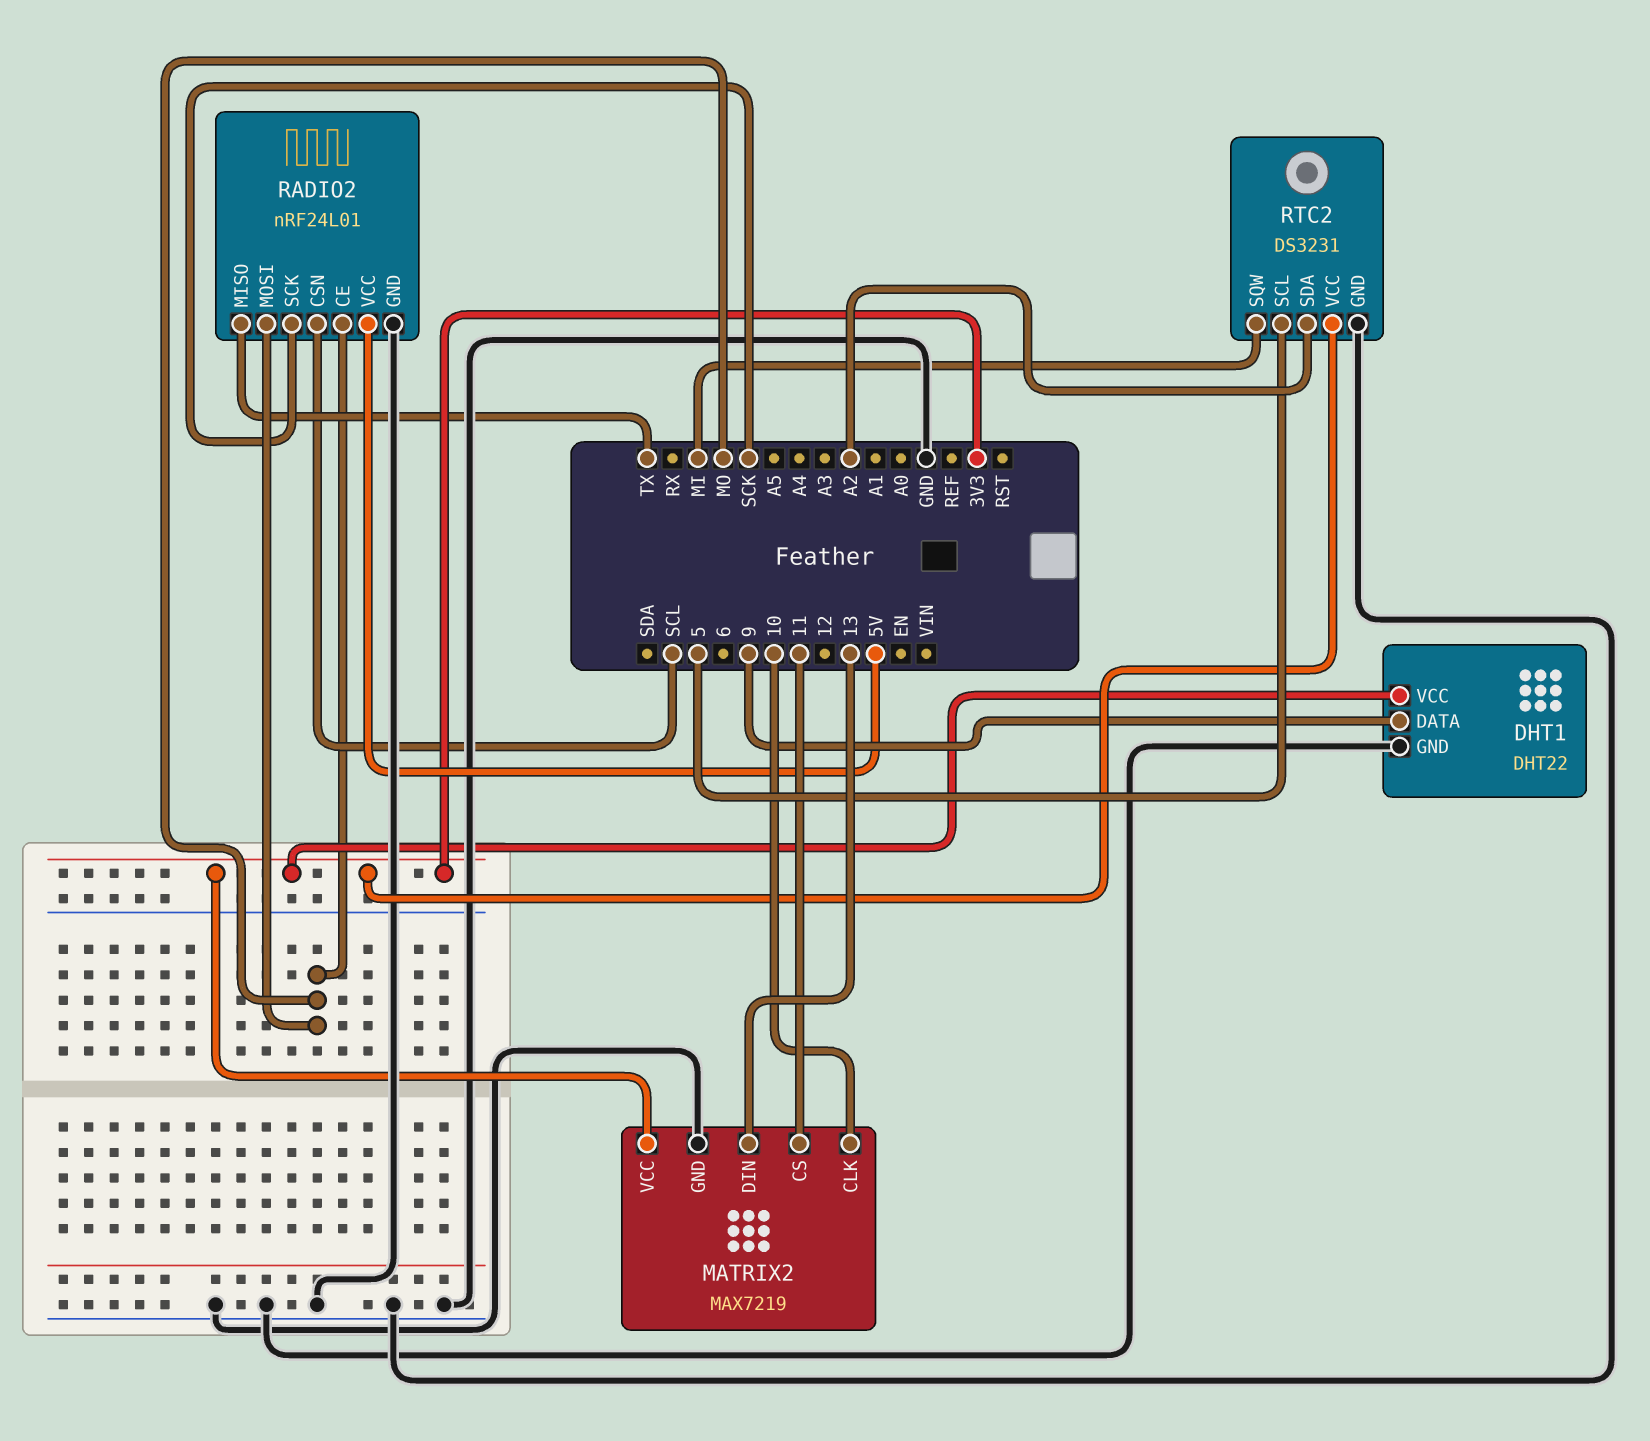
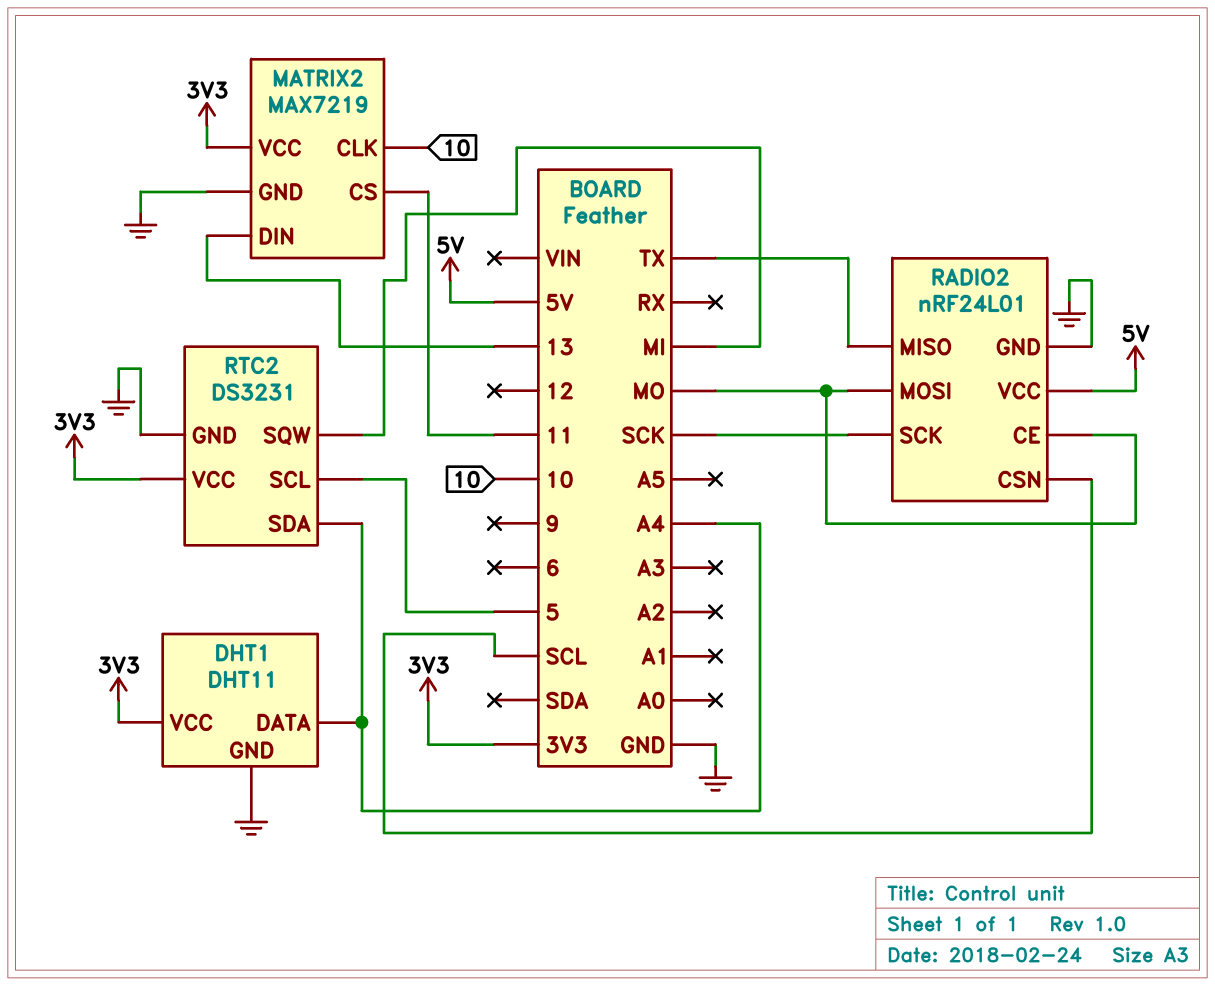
DHT1: DHT22 -> DHT11
DHT1 pin DATA: 9 -> A4
RTC2 pin SDA: A2 -> A4

